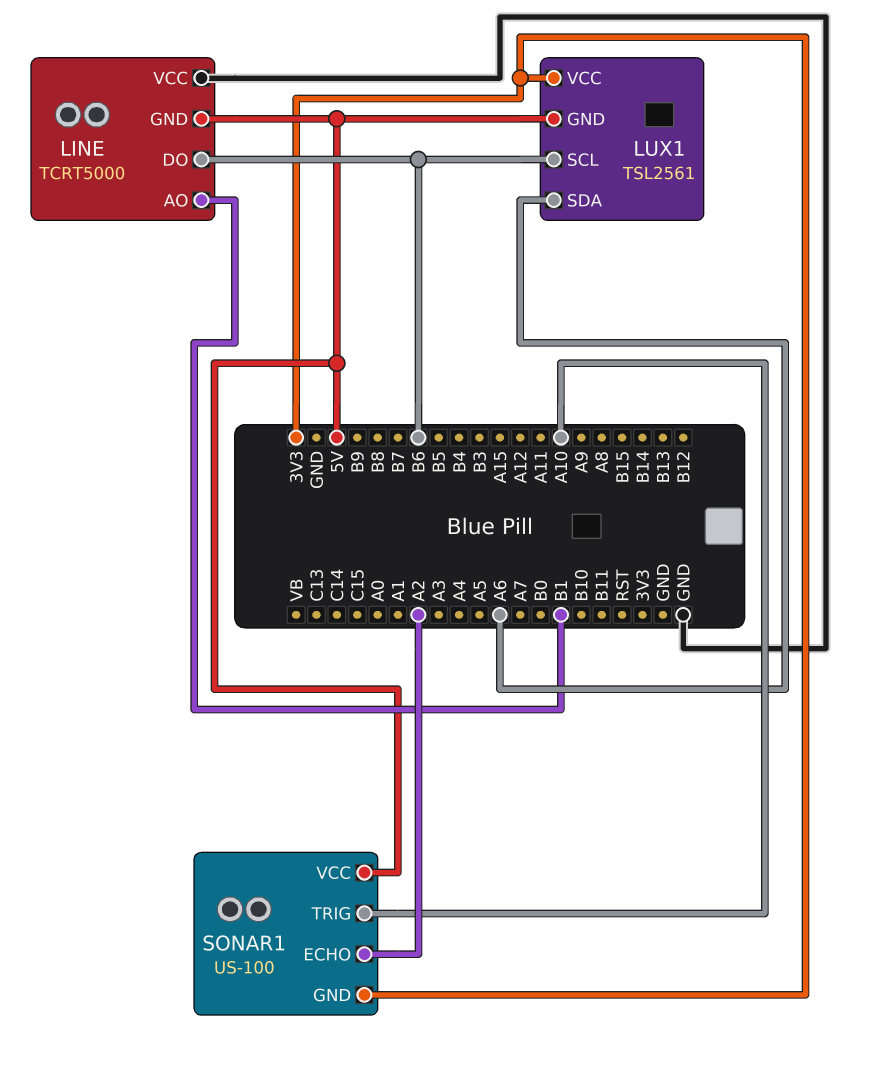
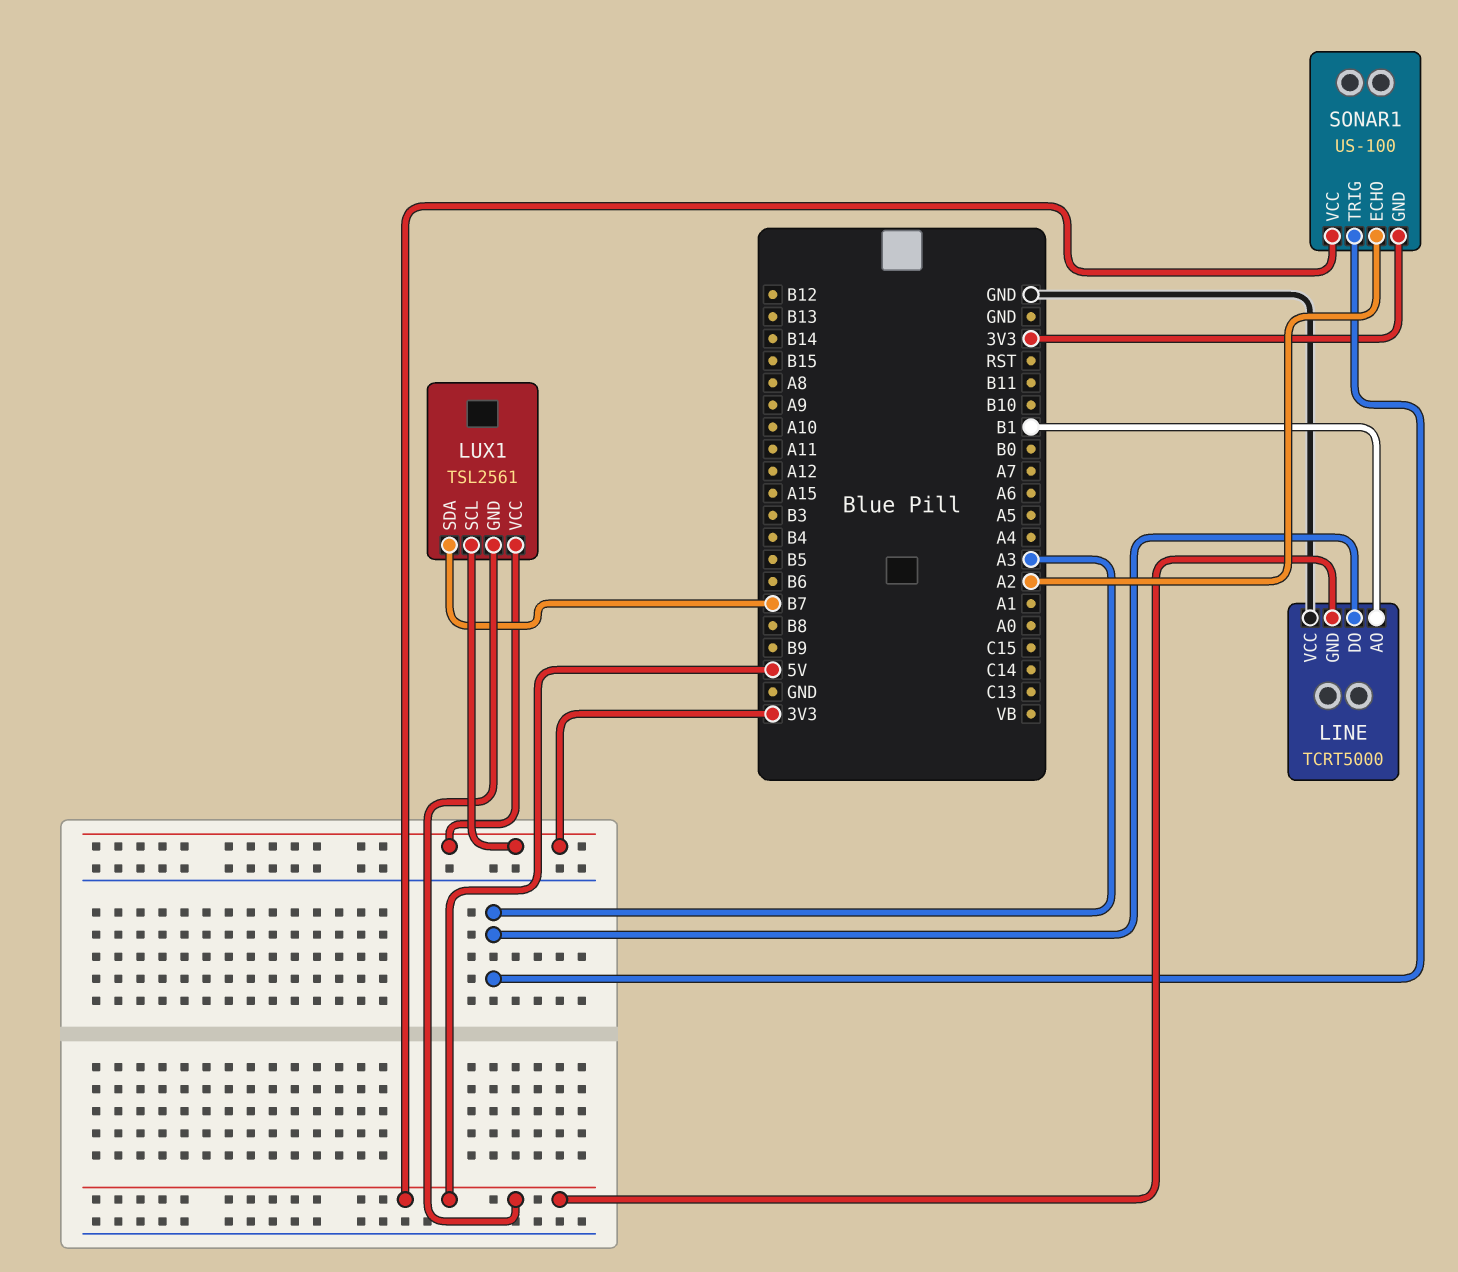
LINE pin DO: B6 -> A3
LUX1 pin SCL: B6 -> 3V3
LUX1 pin SDA: A6 -> B7
SONAR1 pin TRIG: A10 -> A3

